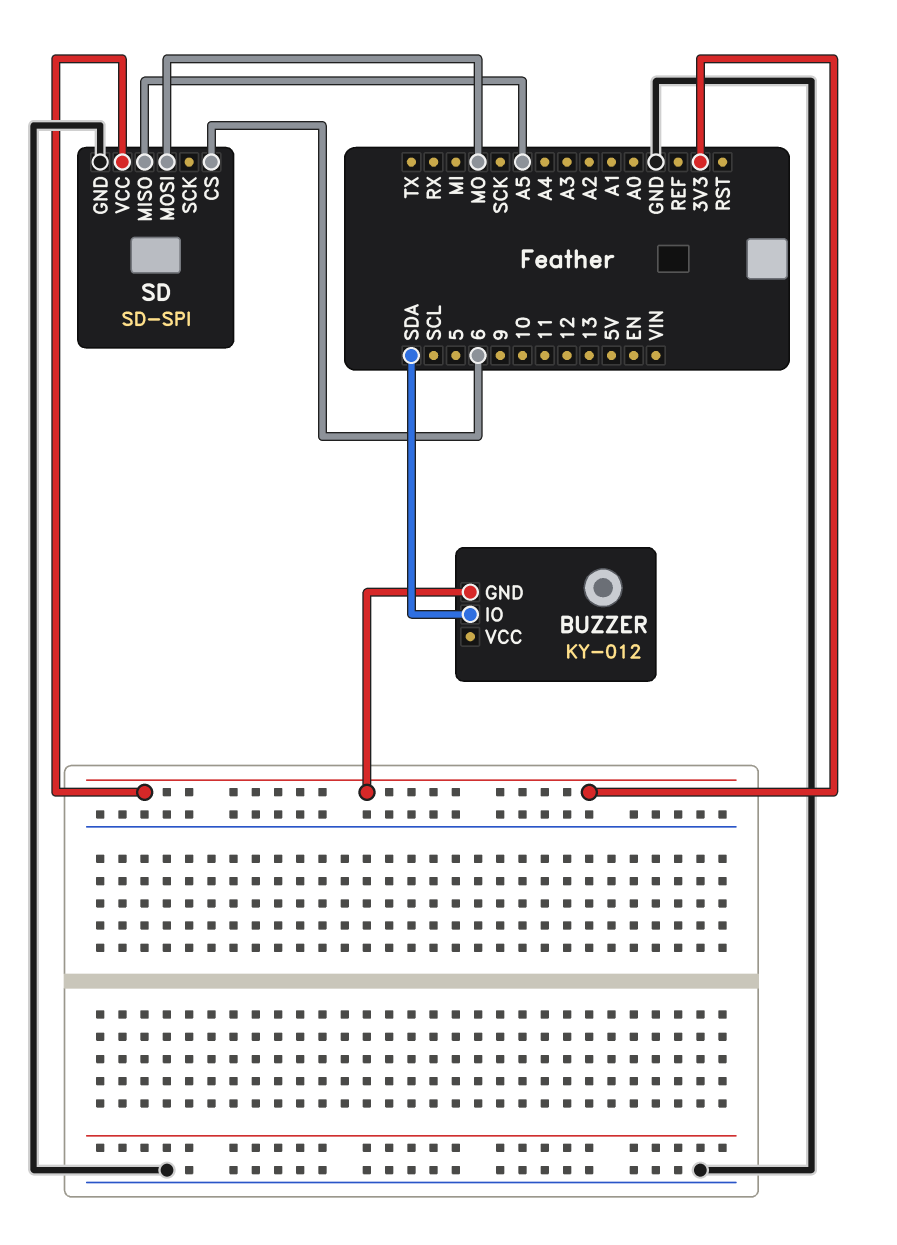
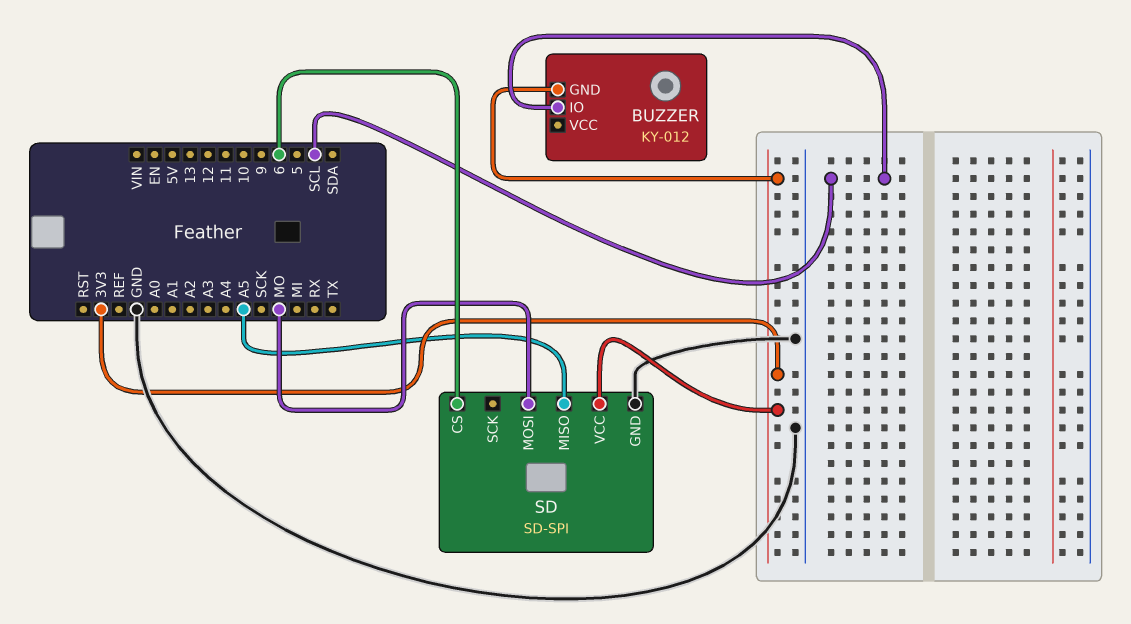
BUZZER pin IO: SDA -> SCL

